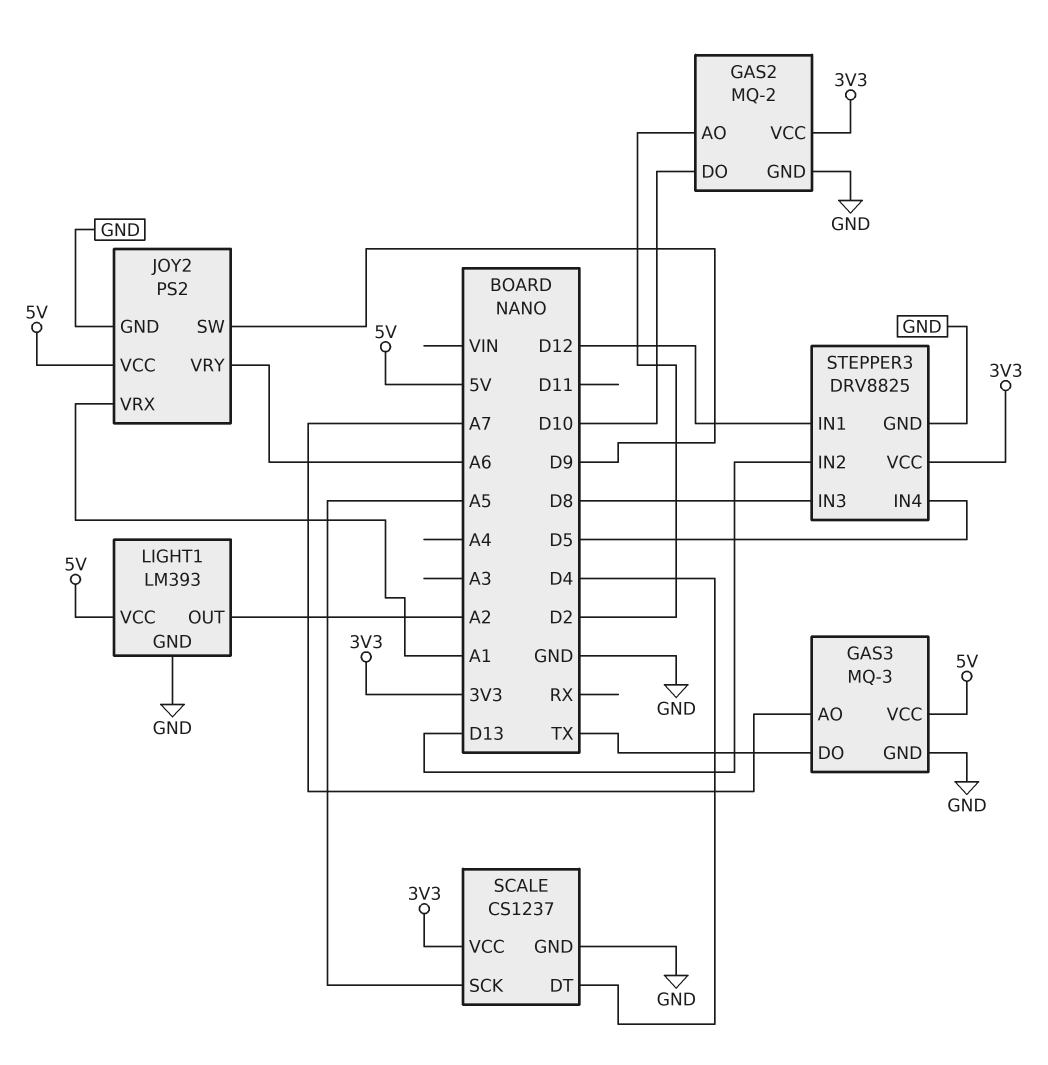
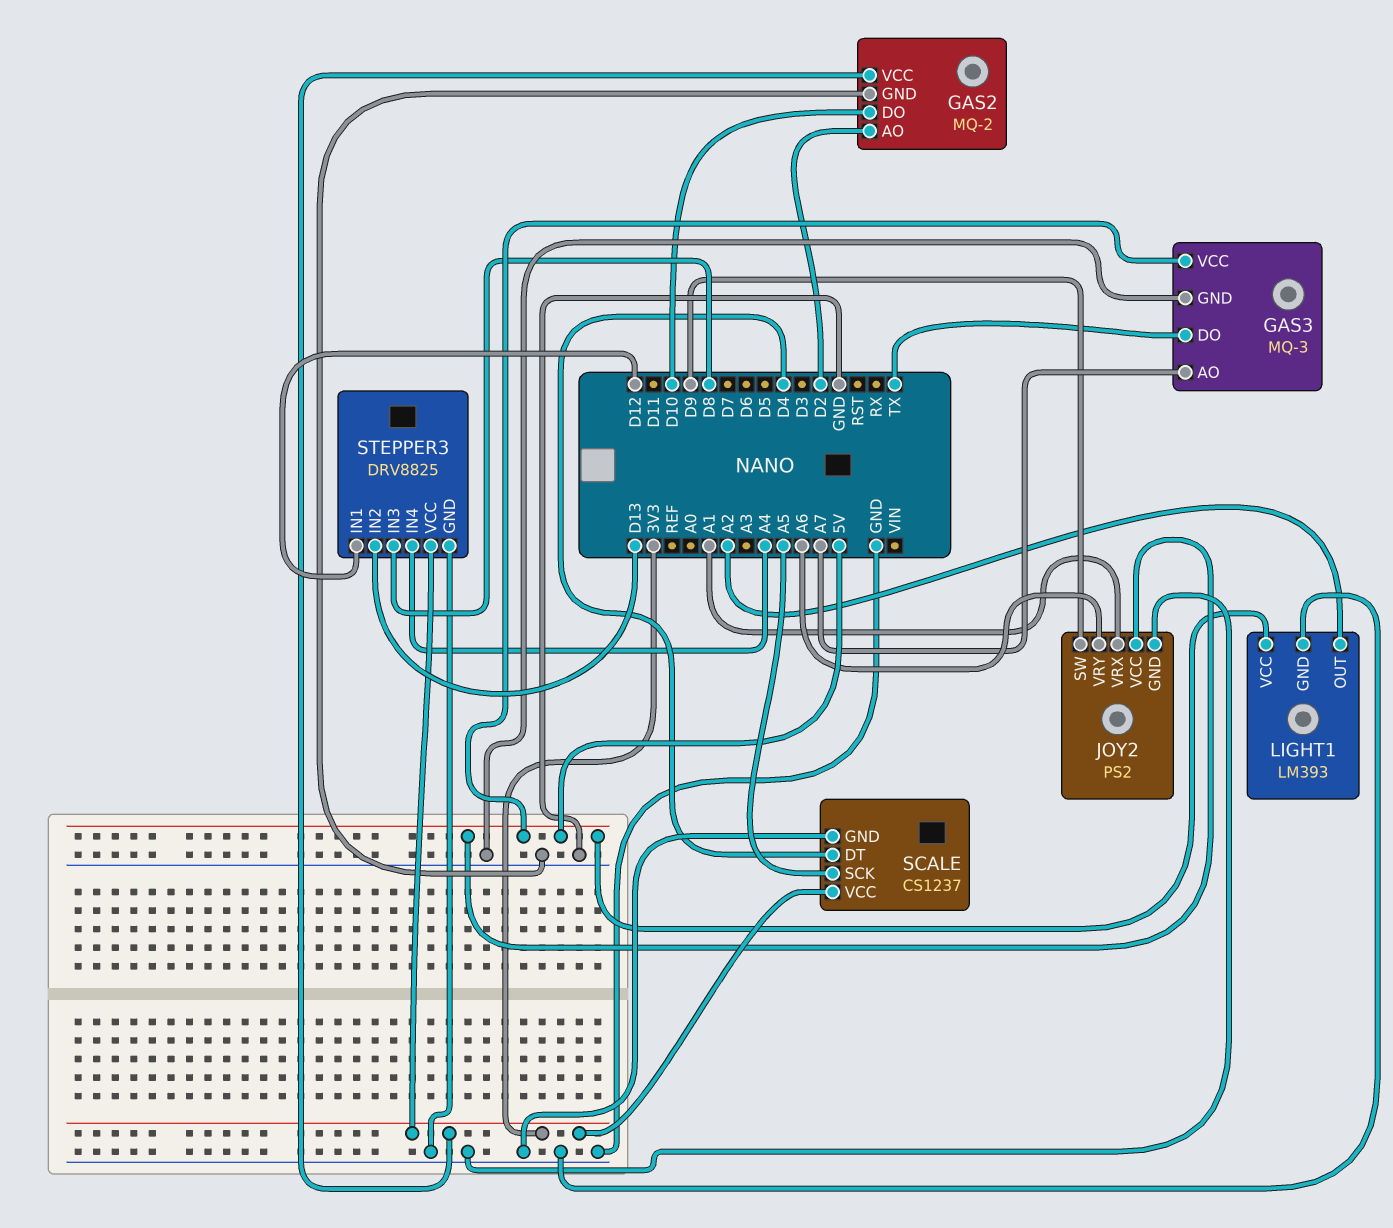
STEPPER3 pin IN4: D5 -> A4

